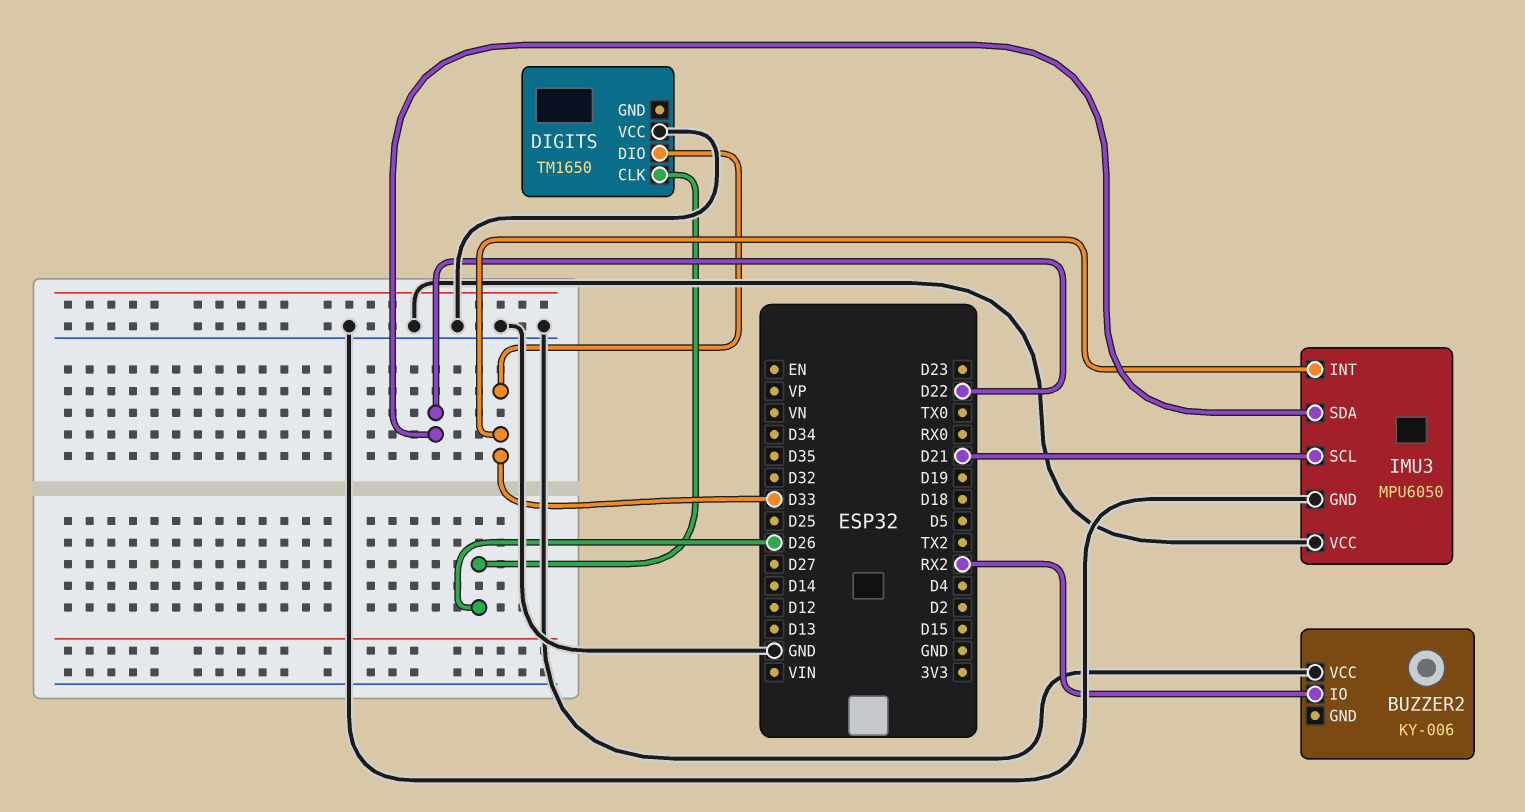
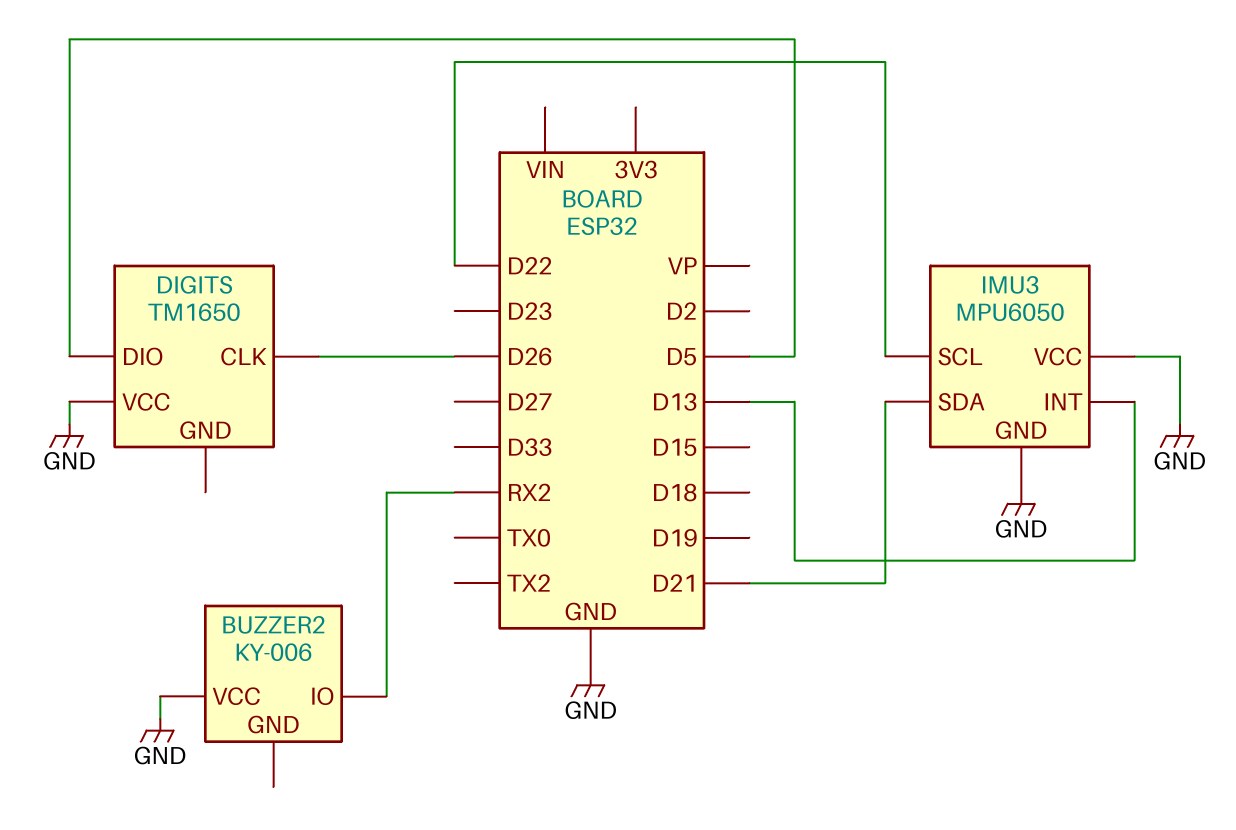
DIGITS pin DIO: D33 -> D5
IMU3 pin INT: D33 -> D13
IMU3 pin SCL: D21 -> D22
IMU3 pin SDA: D22 -> D21

